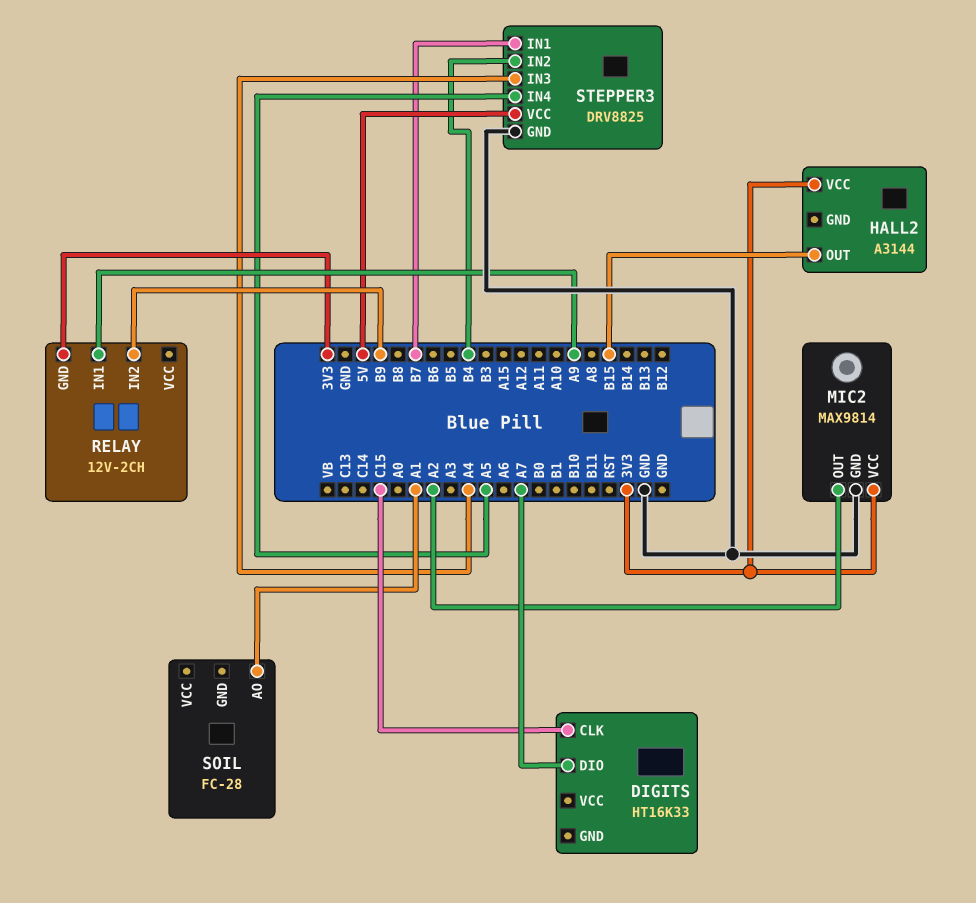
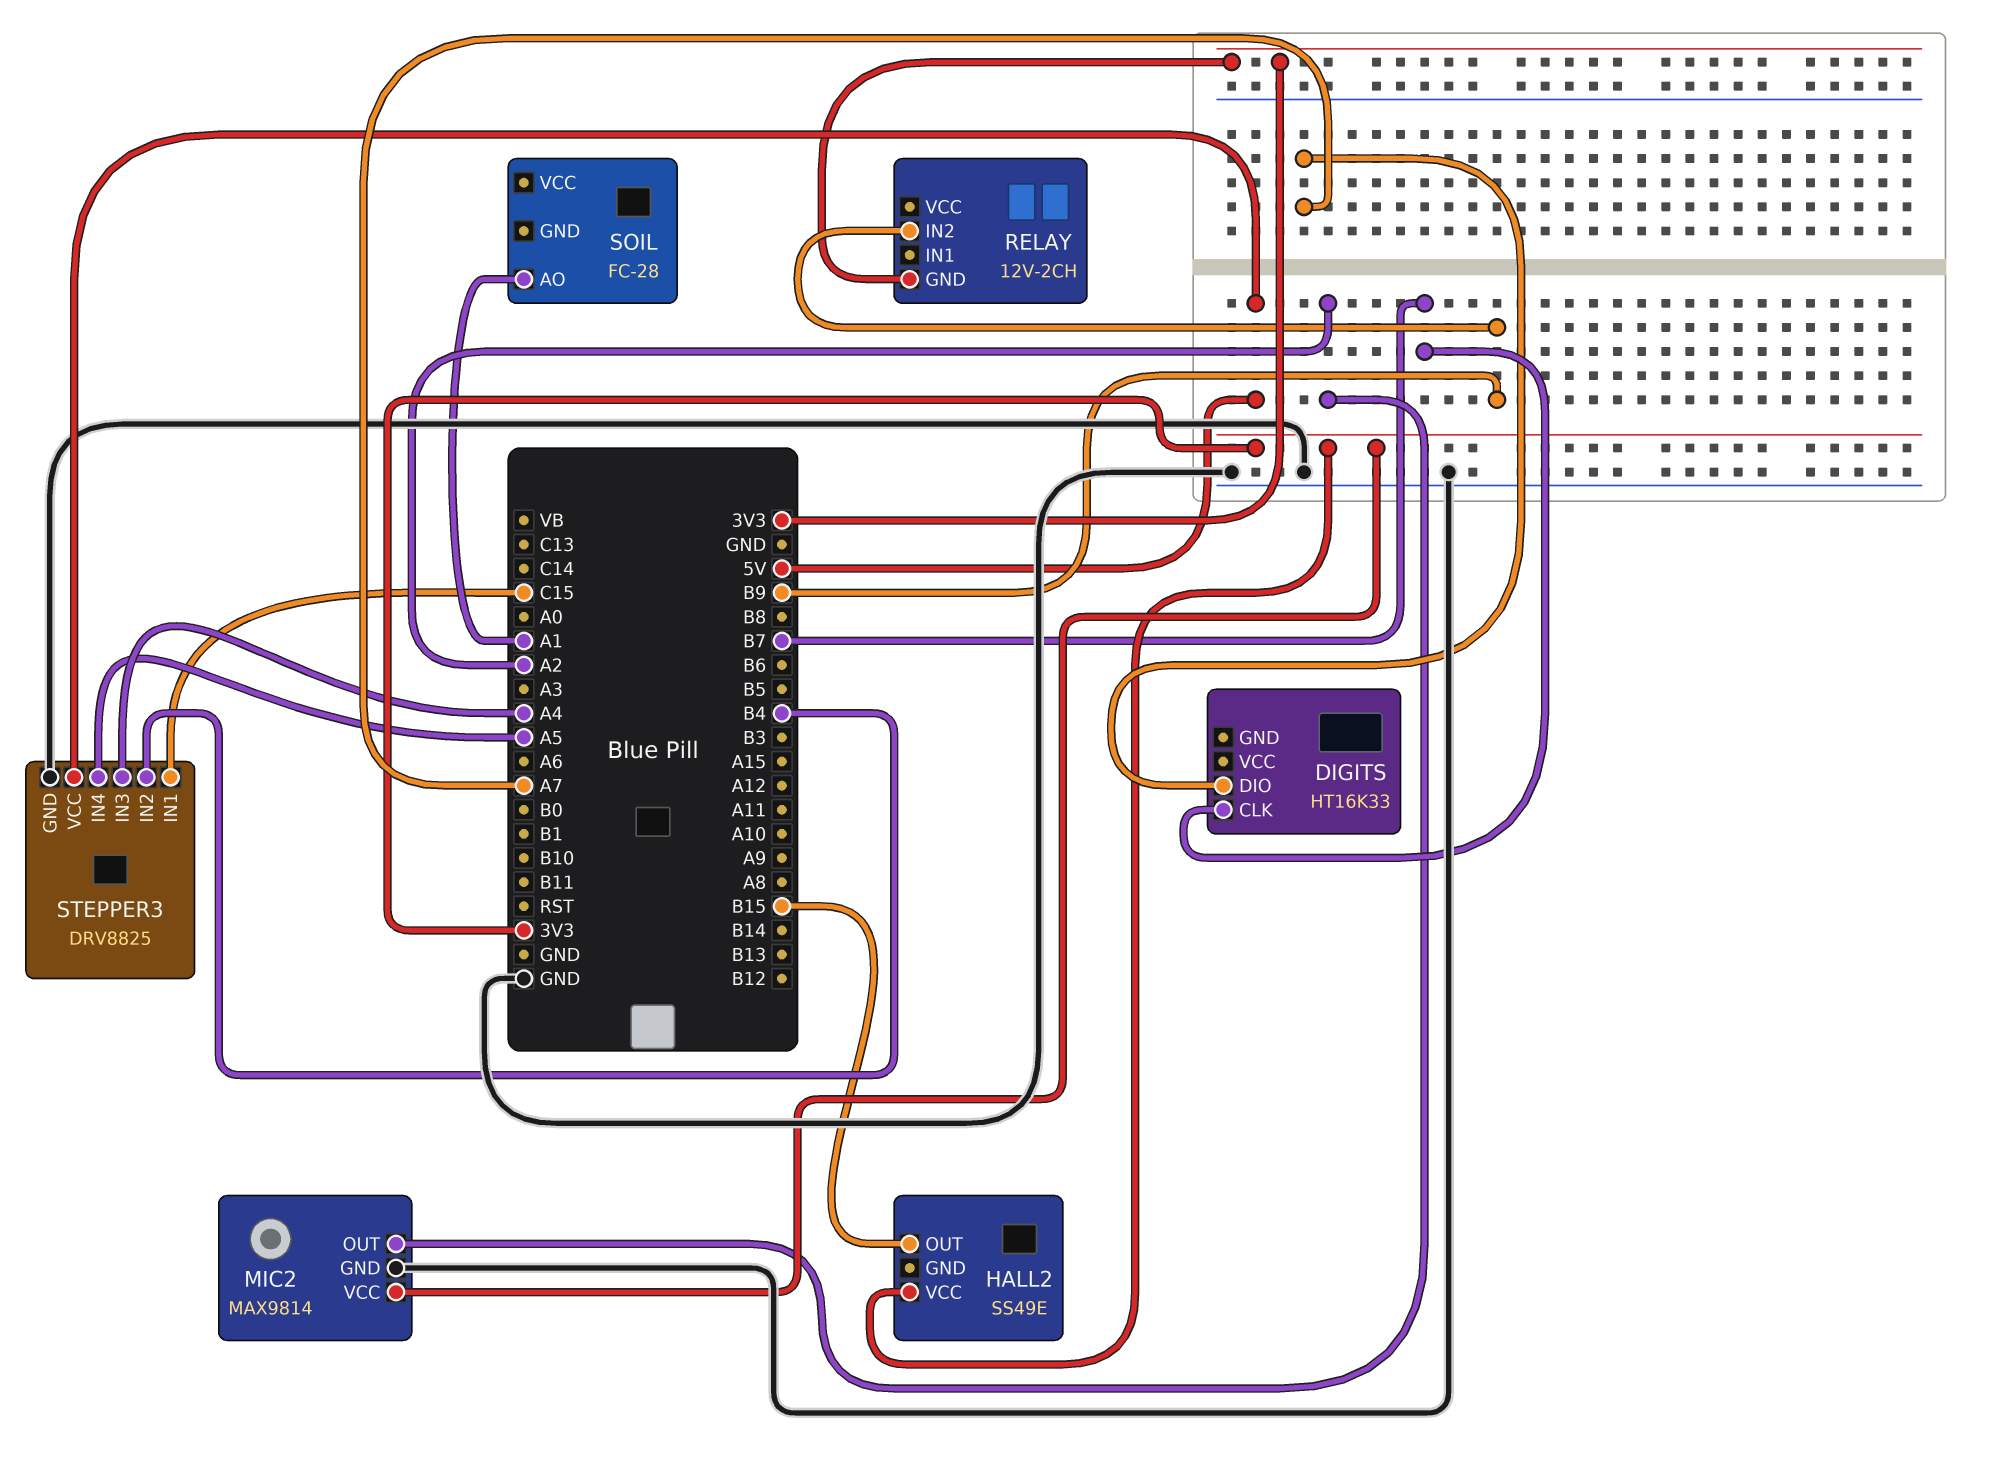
DIGITS pin CLK: C15 -> B7
HALL2: A3144 -> SS49E
RELAY pin IN1: A9 -> none
STEPPER3 pin IN1: B7 -> C15

